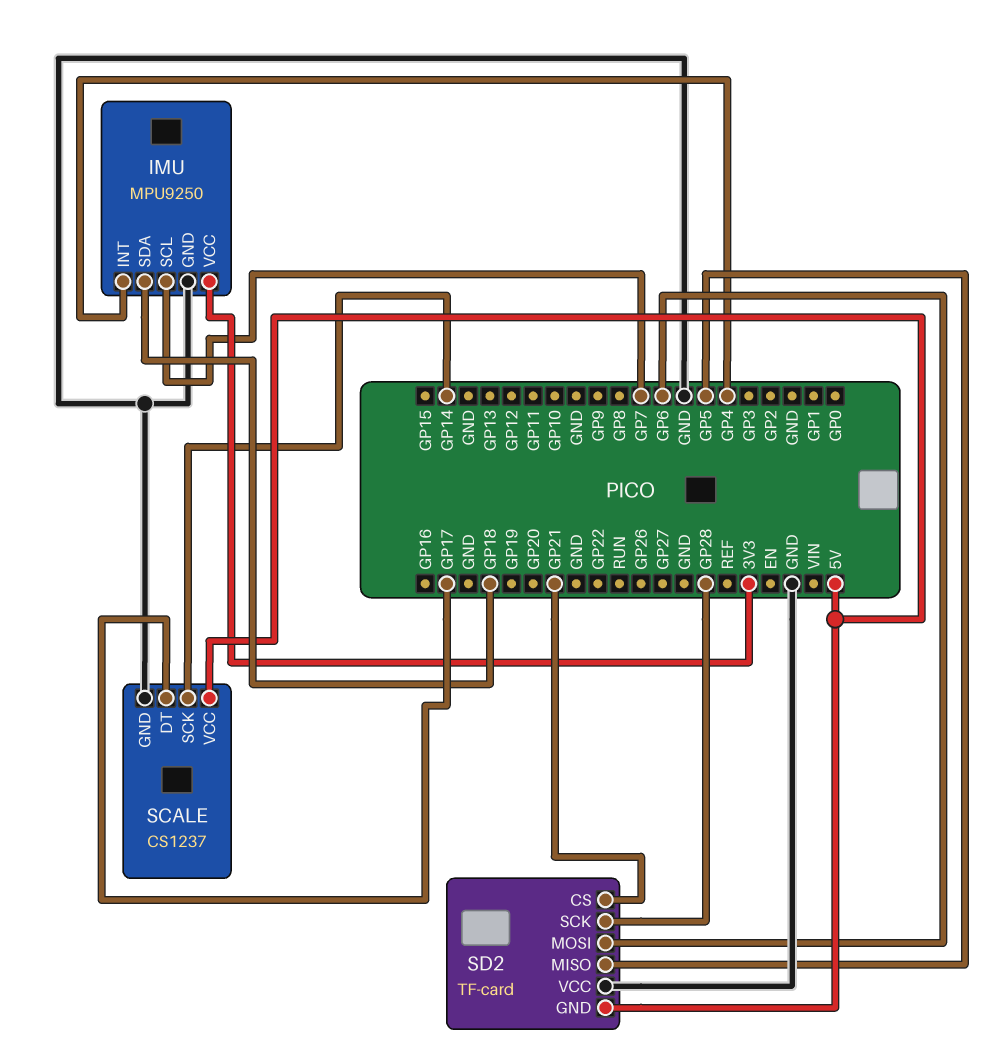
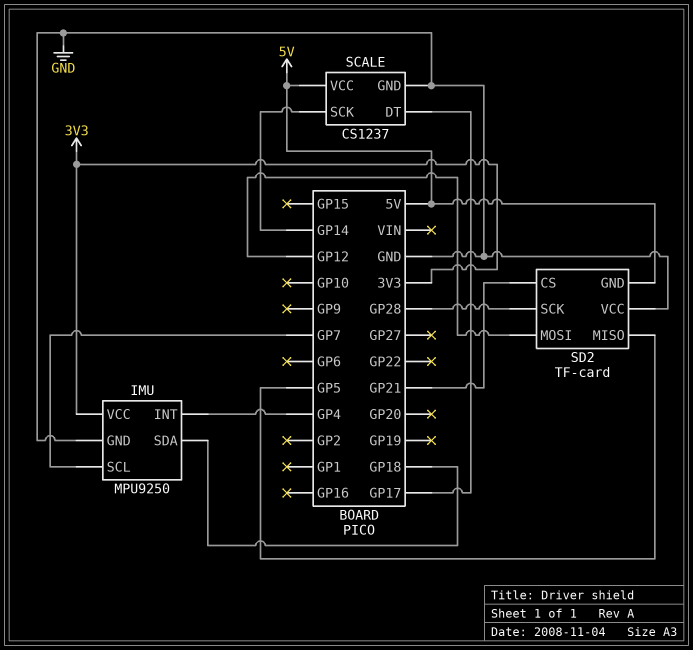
SD2 pin MOSI: GP6 -> GP12

